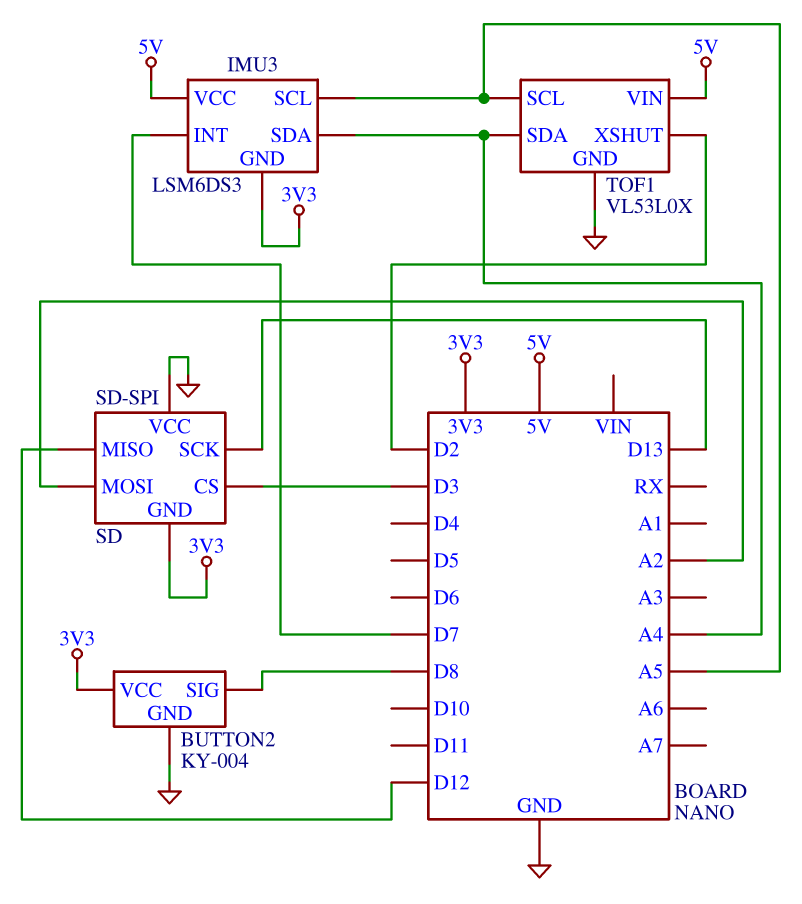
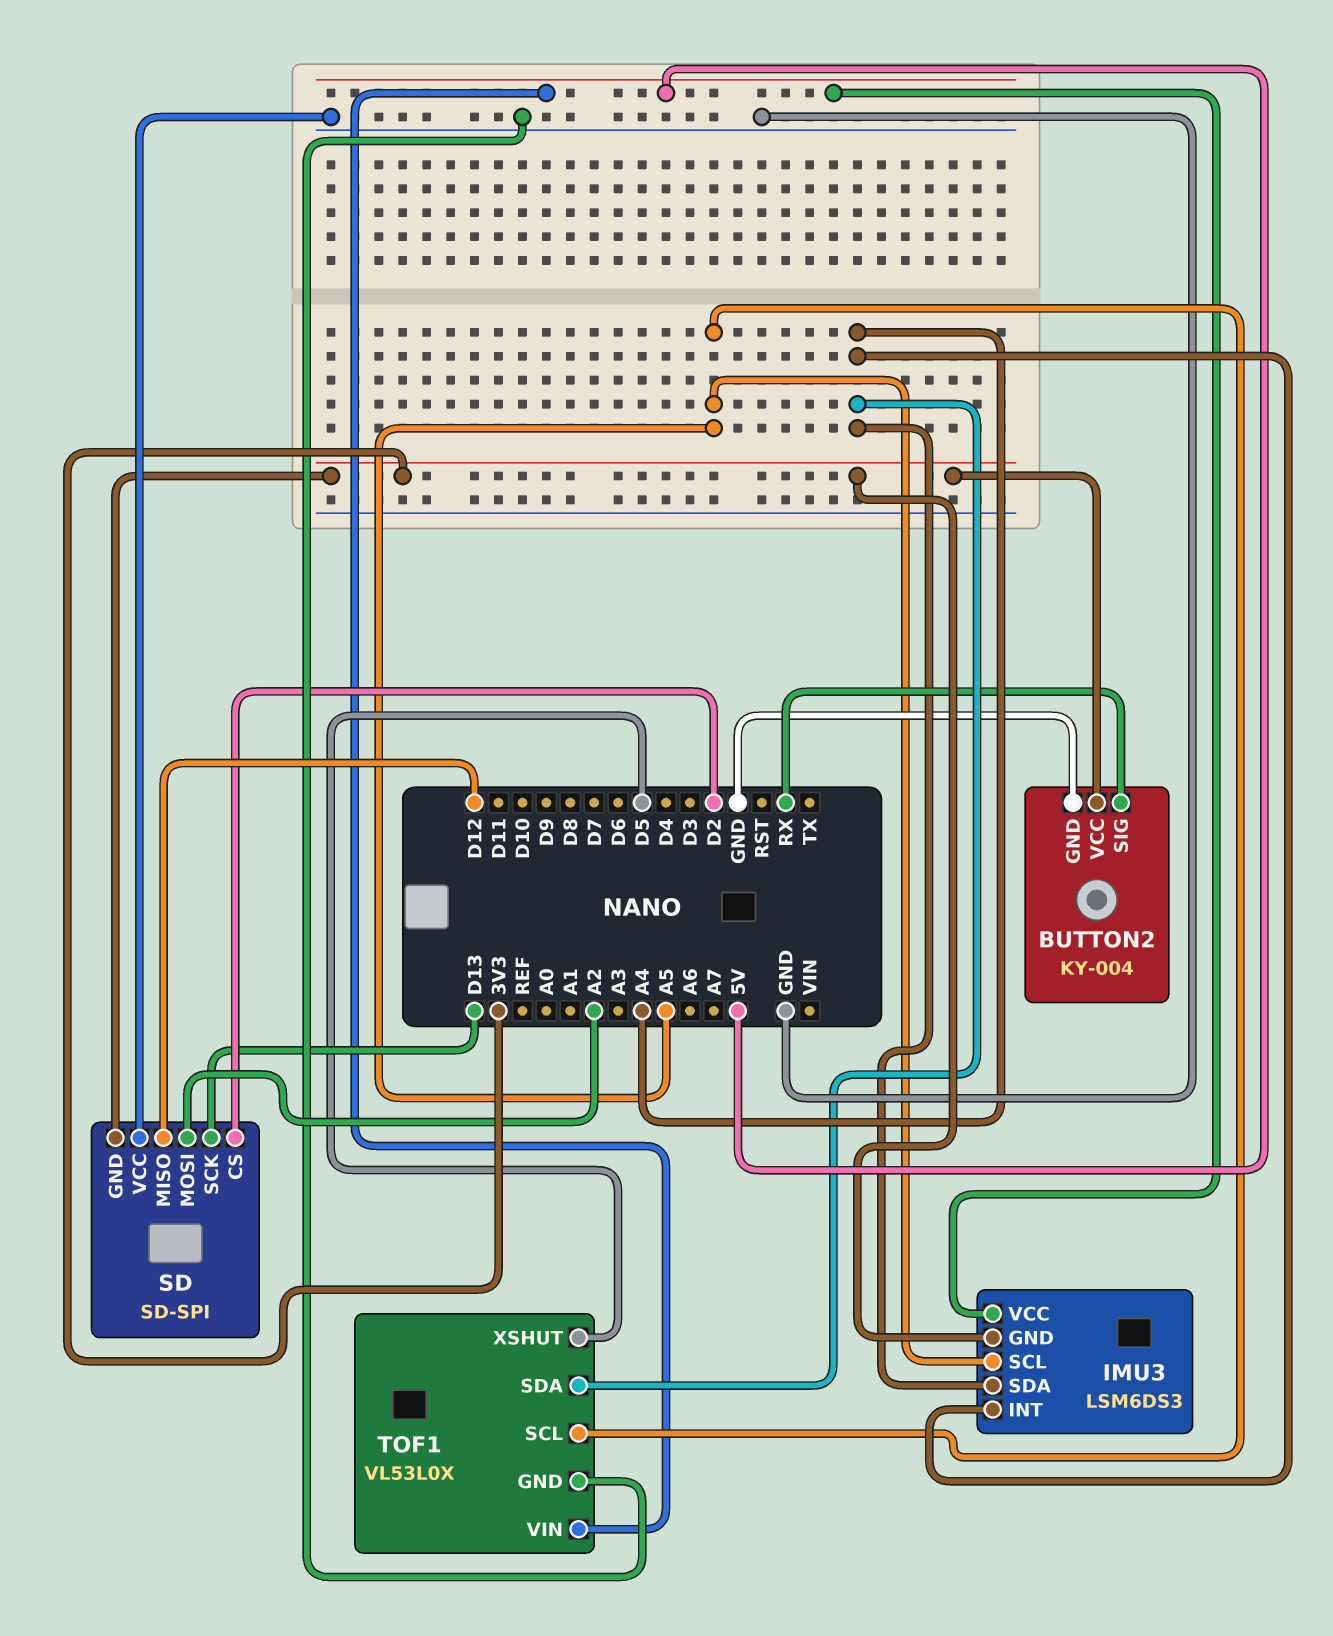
BUTTON2 pin SIG: D8 -> RX
IMU3 pin INT: D7 -> A4
SD pin CS: D3 -> D2
TOF1 pin XSHUT: D2 -> D5

